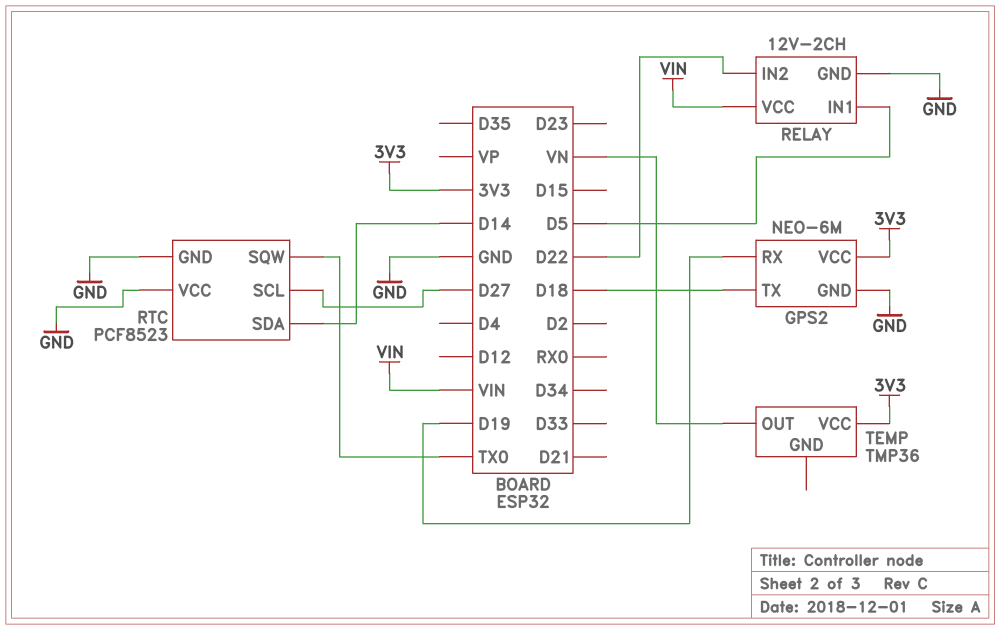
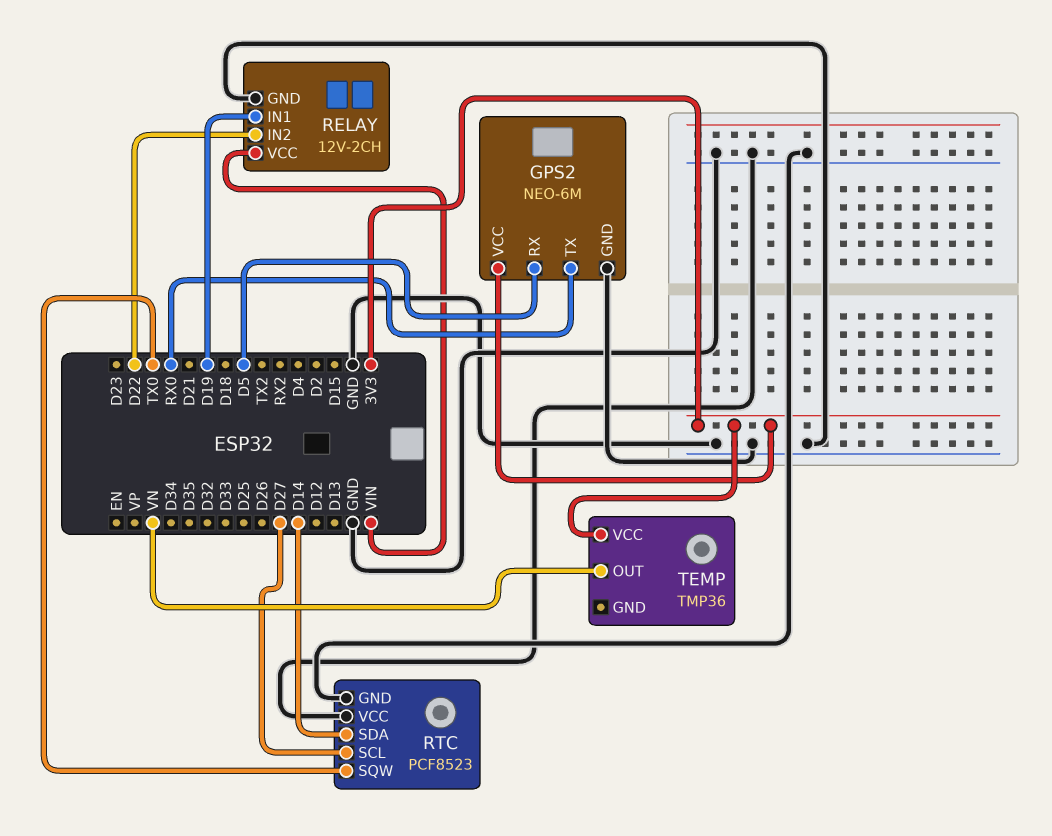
GPS2 pin RX: D19 -> D5
GPS2 pin TX: D18 -> RX0
RELAY pin IN1: D5 -> D19

